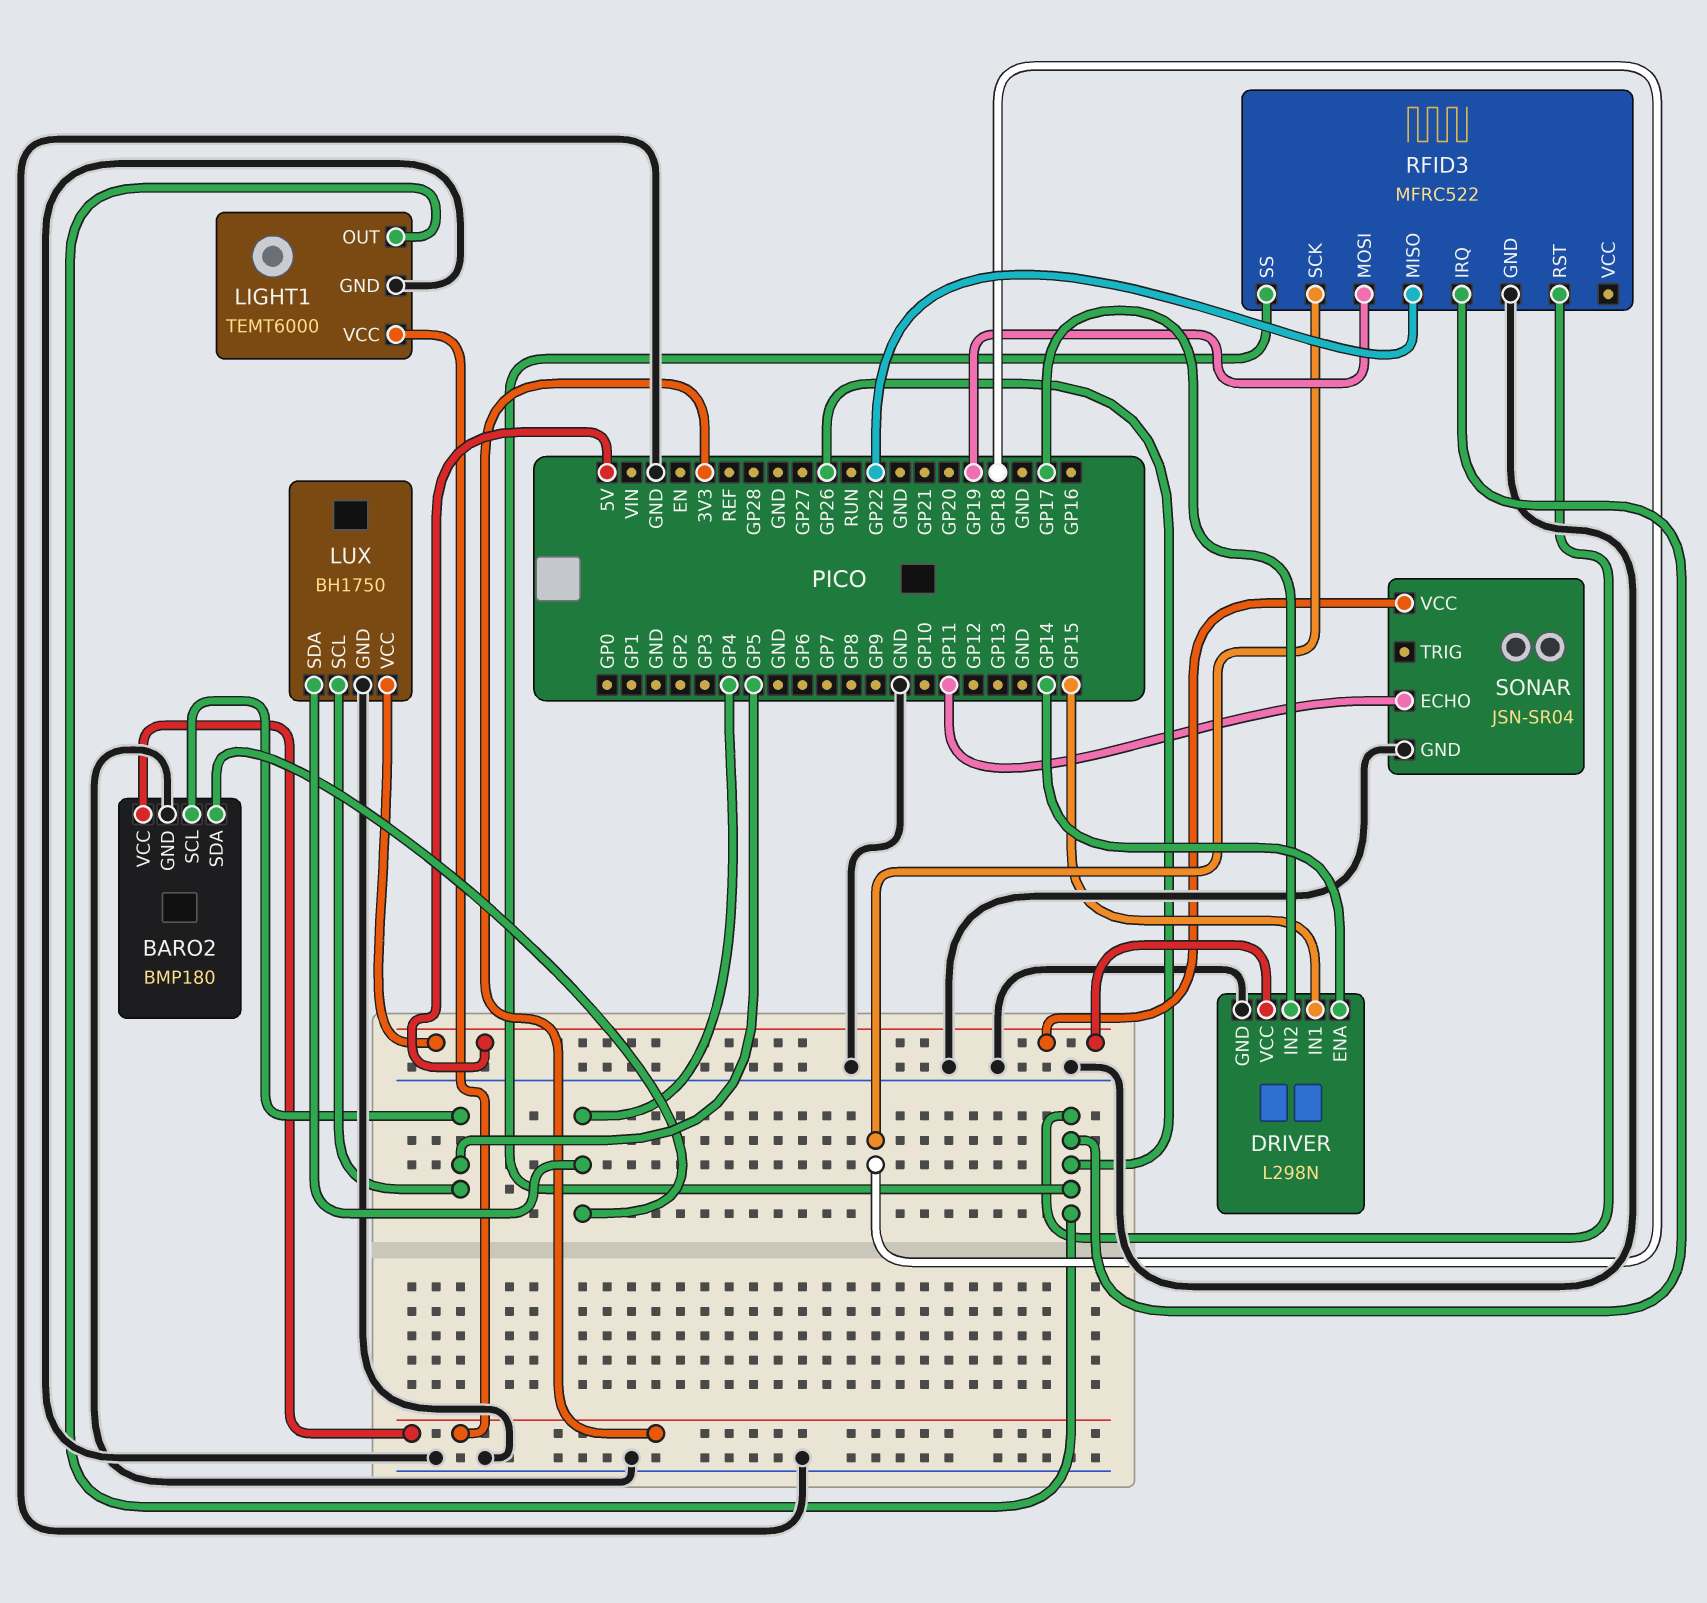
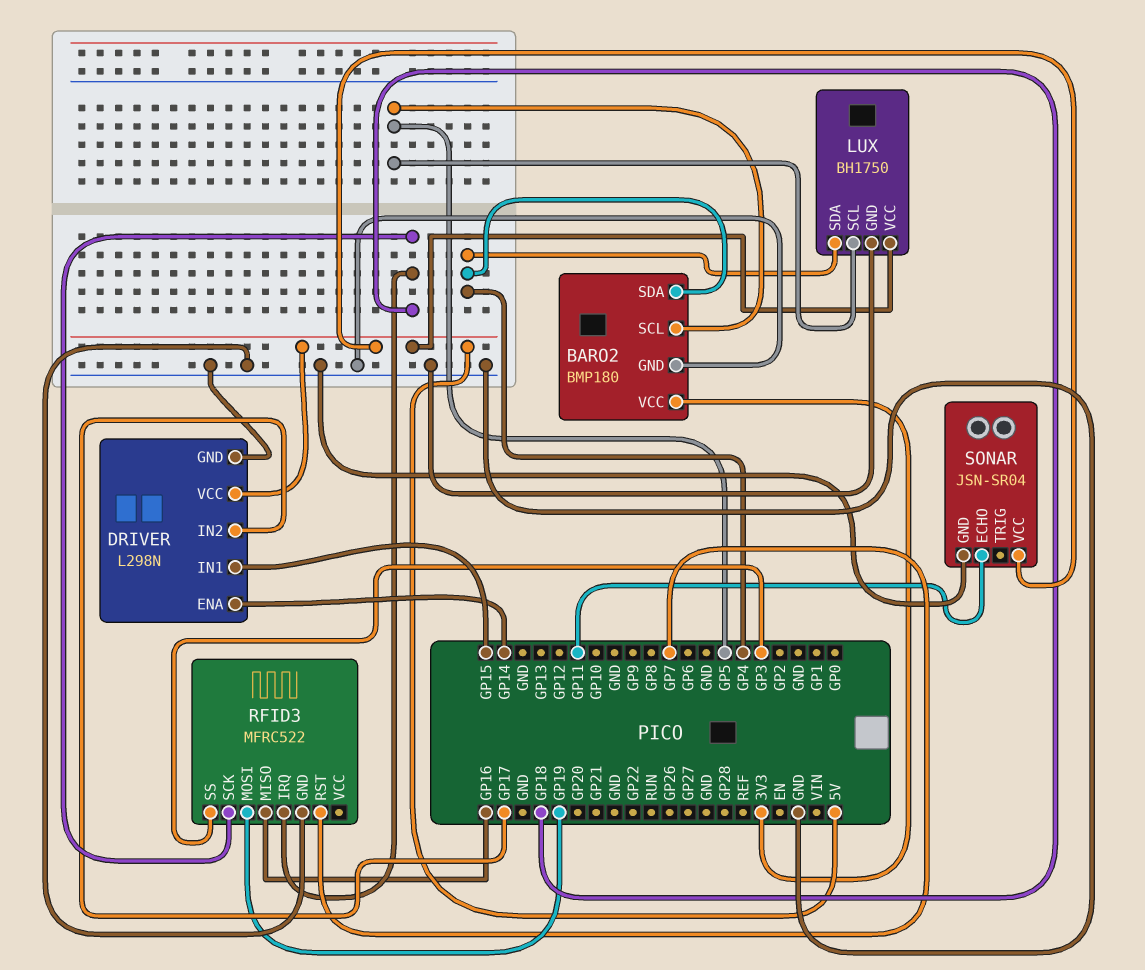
LIGHT1: TEMT6000 -> none
LIGHT1 pin GND: GND -> none
LIGHT1 pin OUT: GP26 -> none
LIGHT1 pin VCC: 3V3 -> none
RFID3 pin IRQ: GP26 -> GP18
RFID3 pin MISO: GP22 -> GP16
RFID3 pin RST: GP26 -> GP7
RFID3 pin SS: GP26 -> GP3

